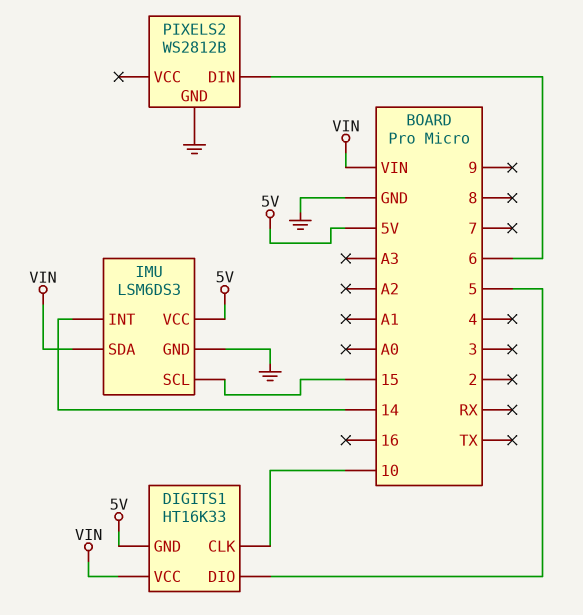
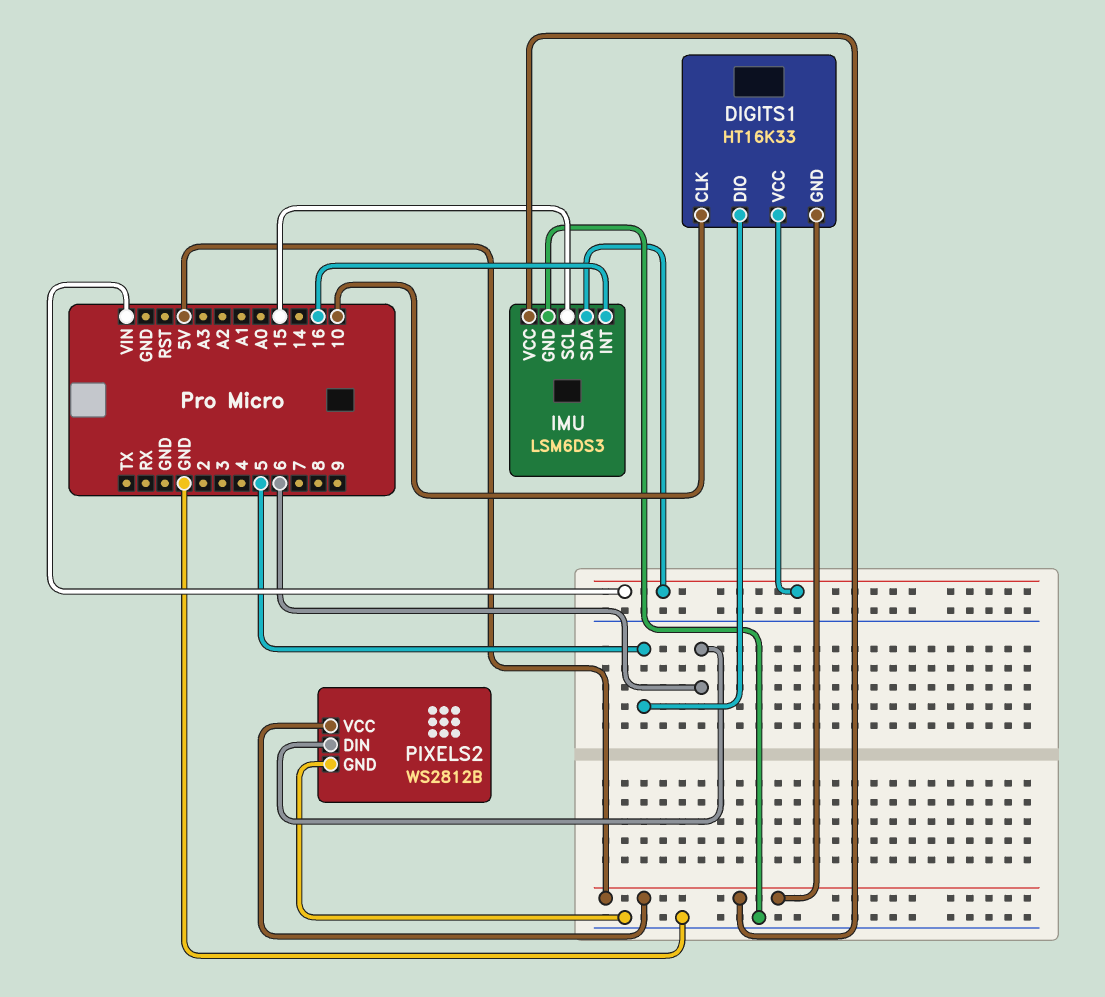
IMU pin INT: 14 -> 16
PIXELS2 pin VCC: none -> 5V

